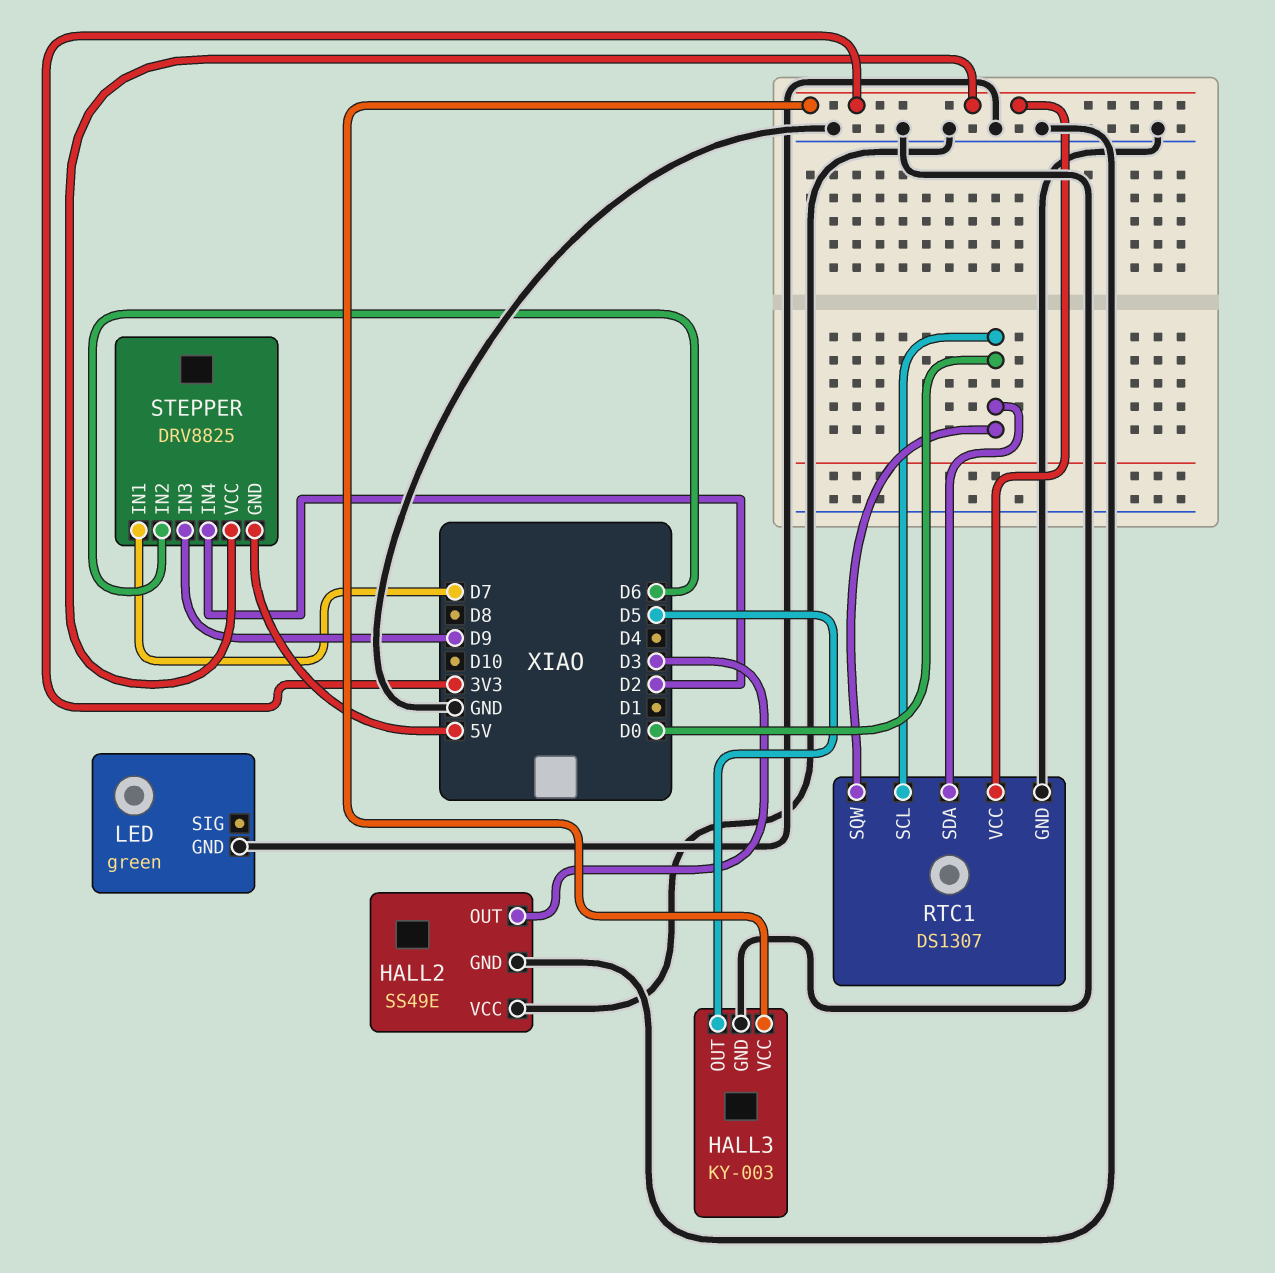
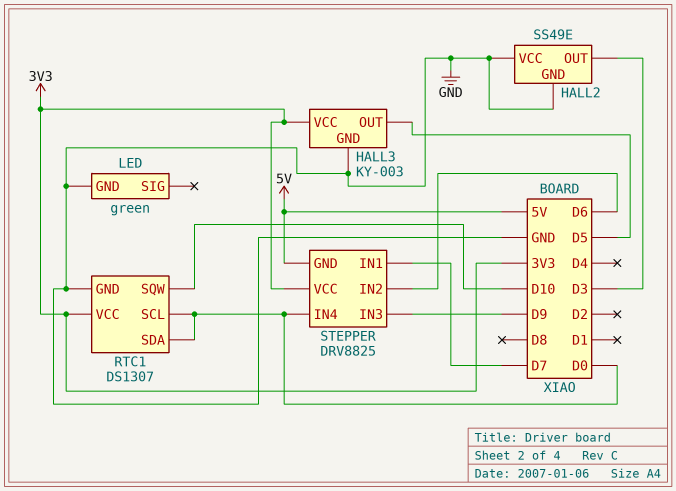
RTC1 pin SQW: D0 -> D10
STEPPER pin IN4: D2 -> D0

